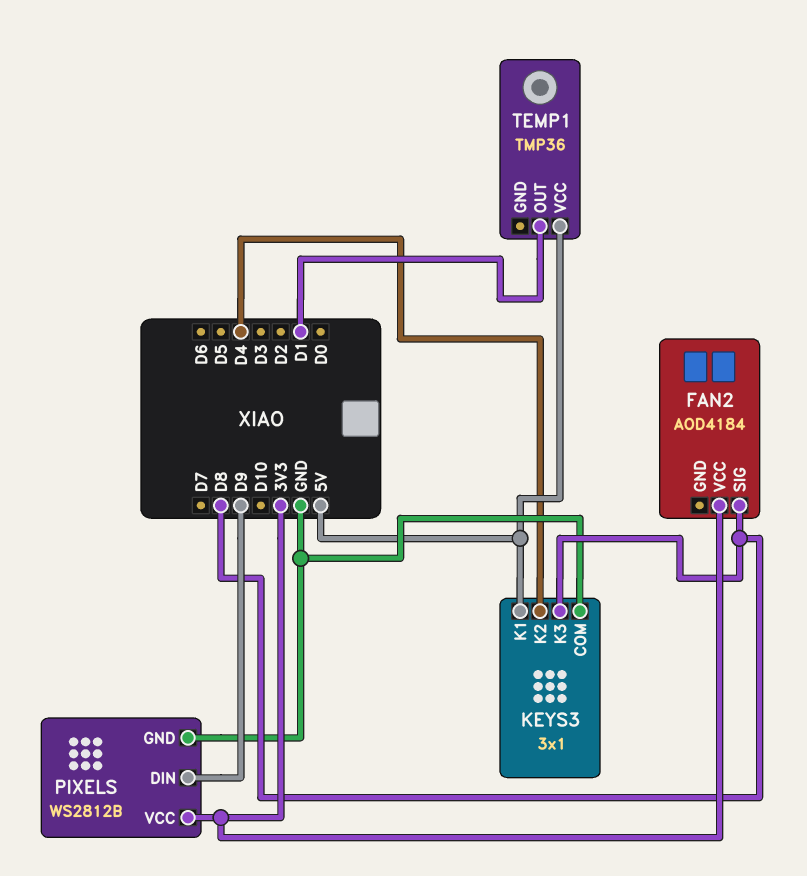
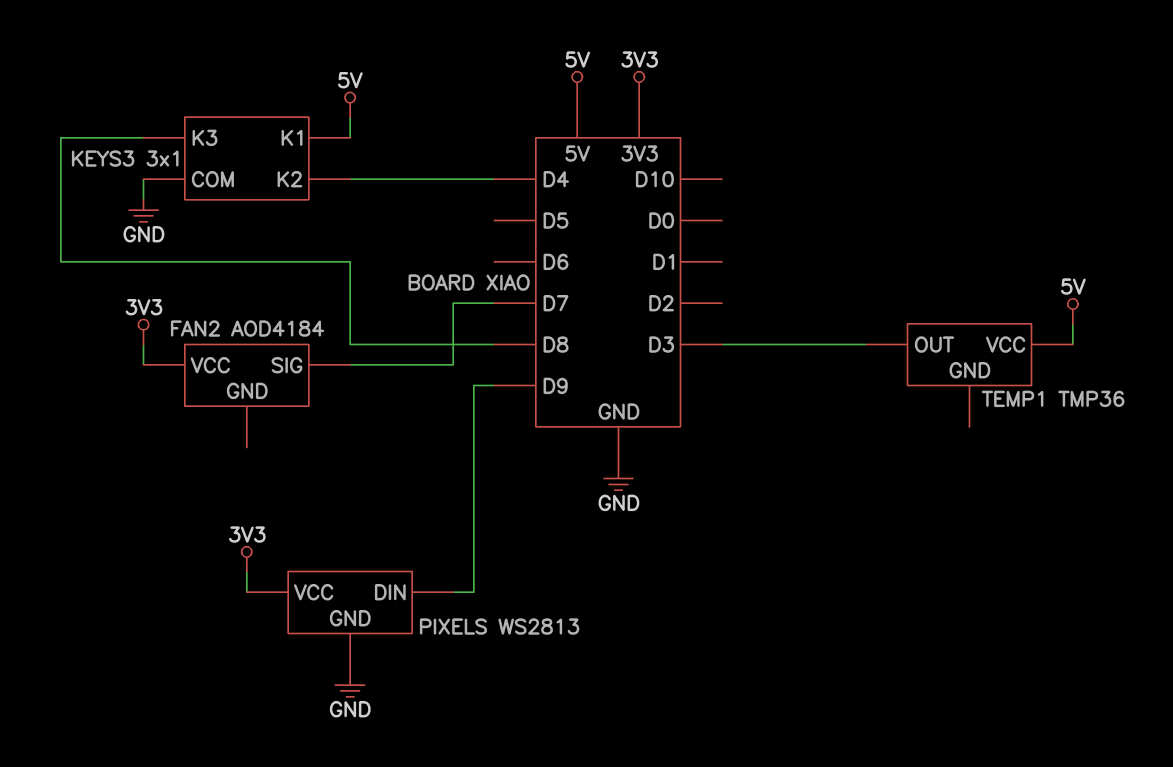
FAN2 pin SIG: D8 -> D7
PIXELS: WS2812B -> WS2813
TEMP1 pin OUT: D1 -> D3

